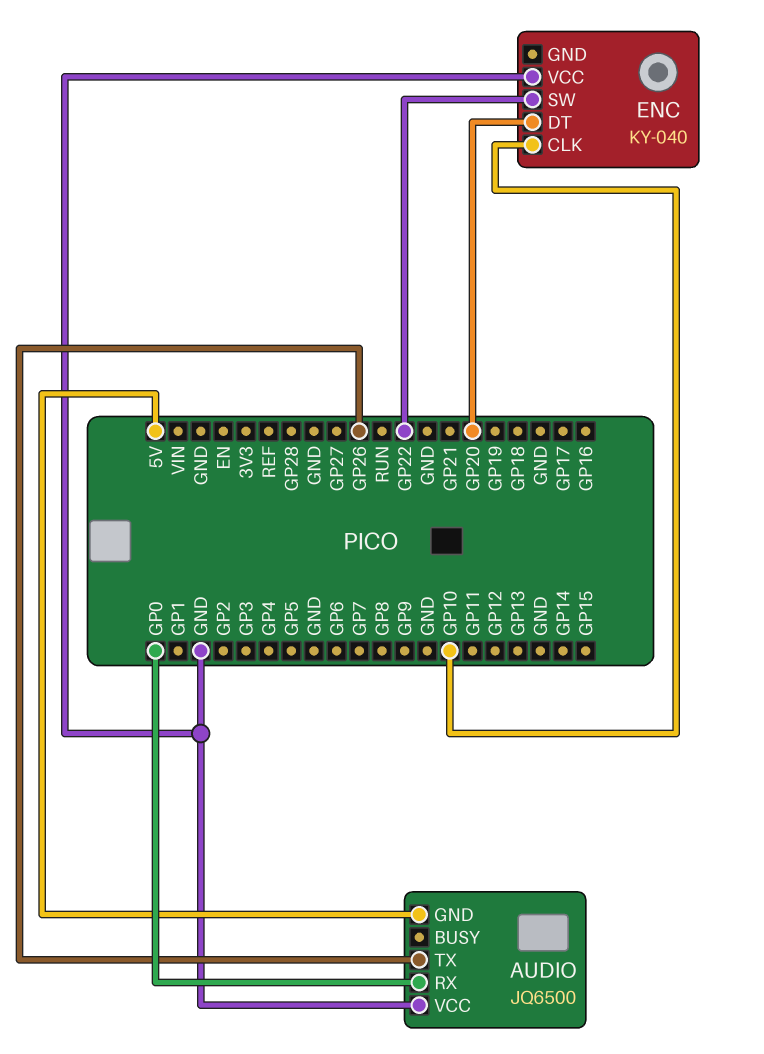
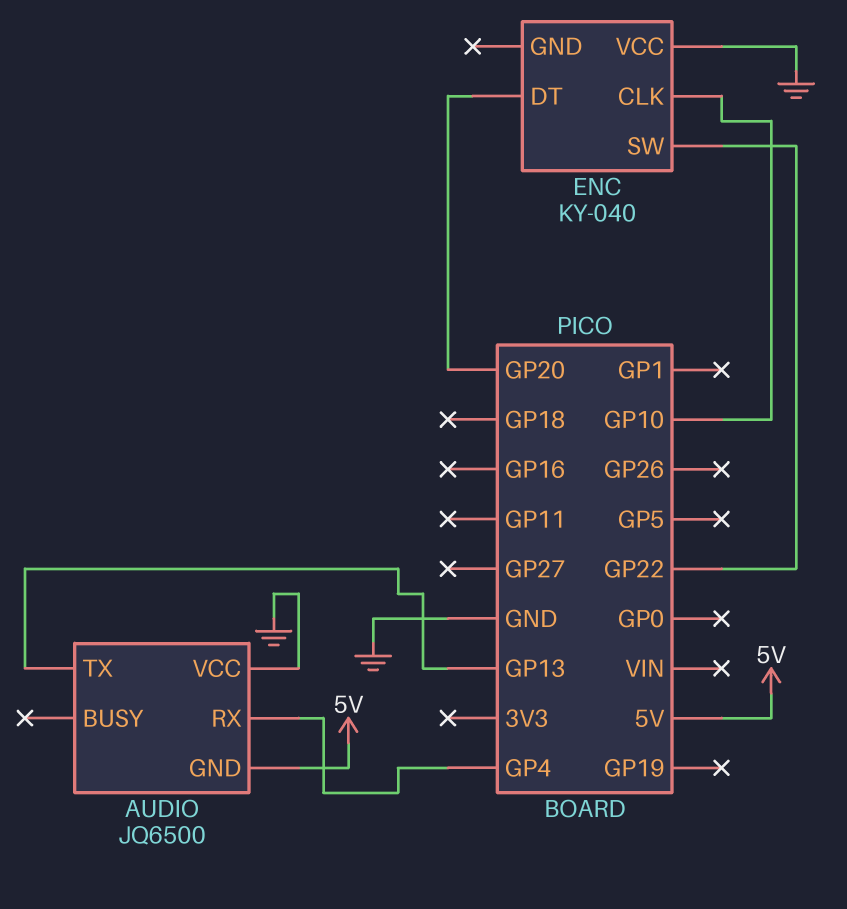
AUDIO pin RX: GP0 -> GP4
AUDIO pin TX: GP26 -> GP13

